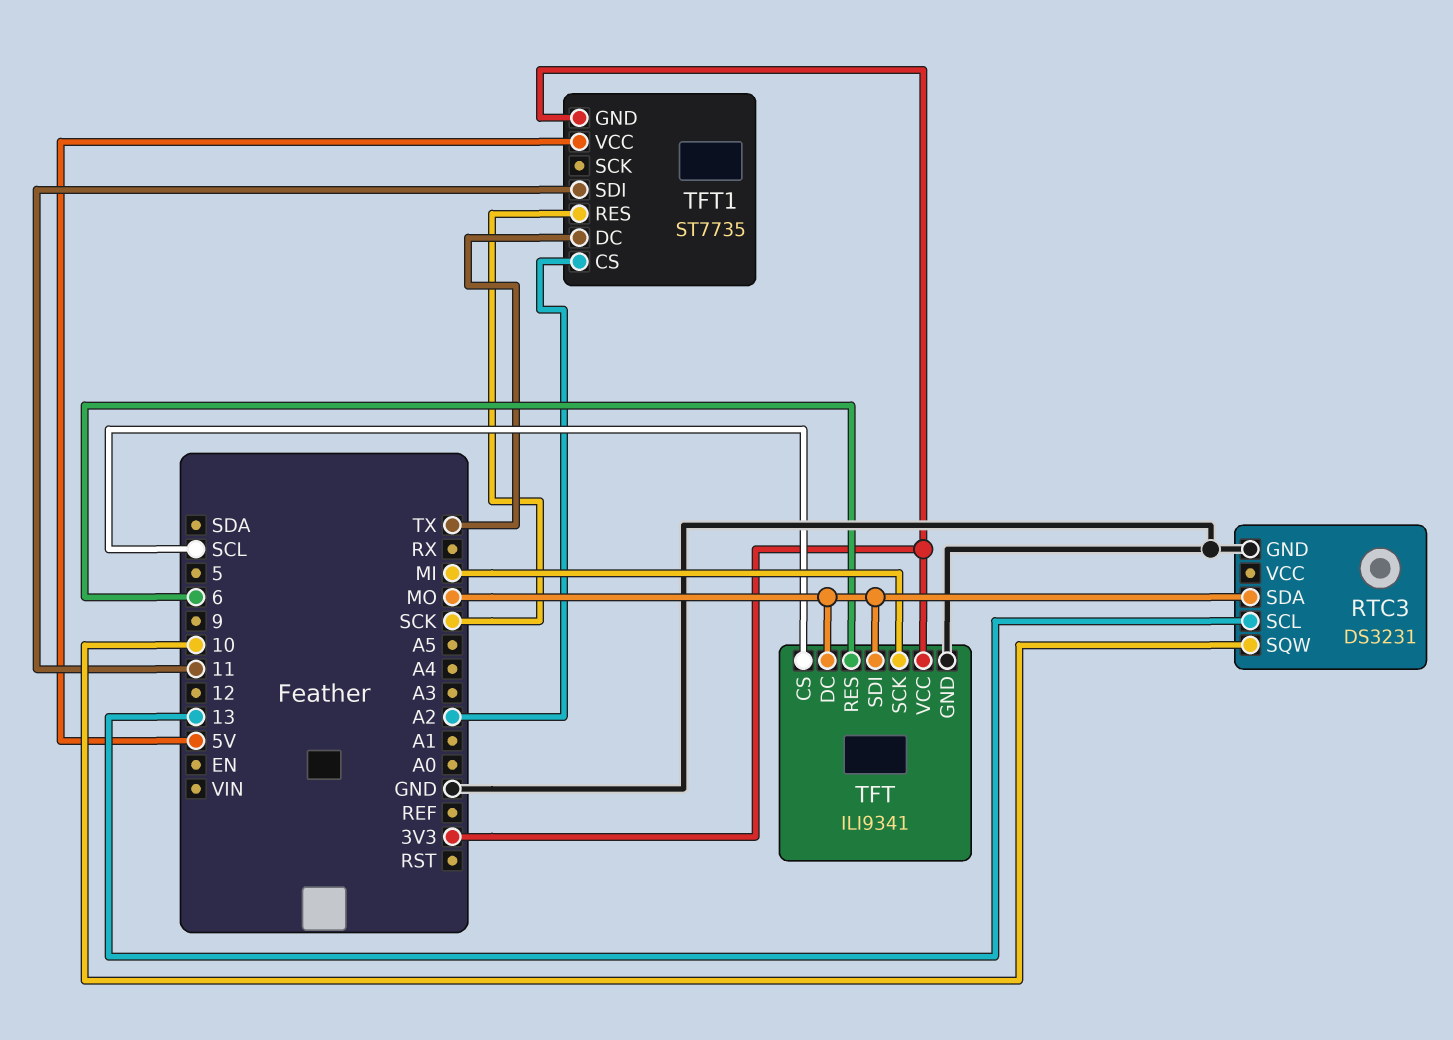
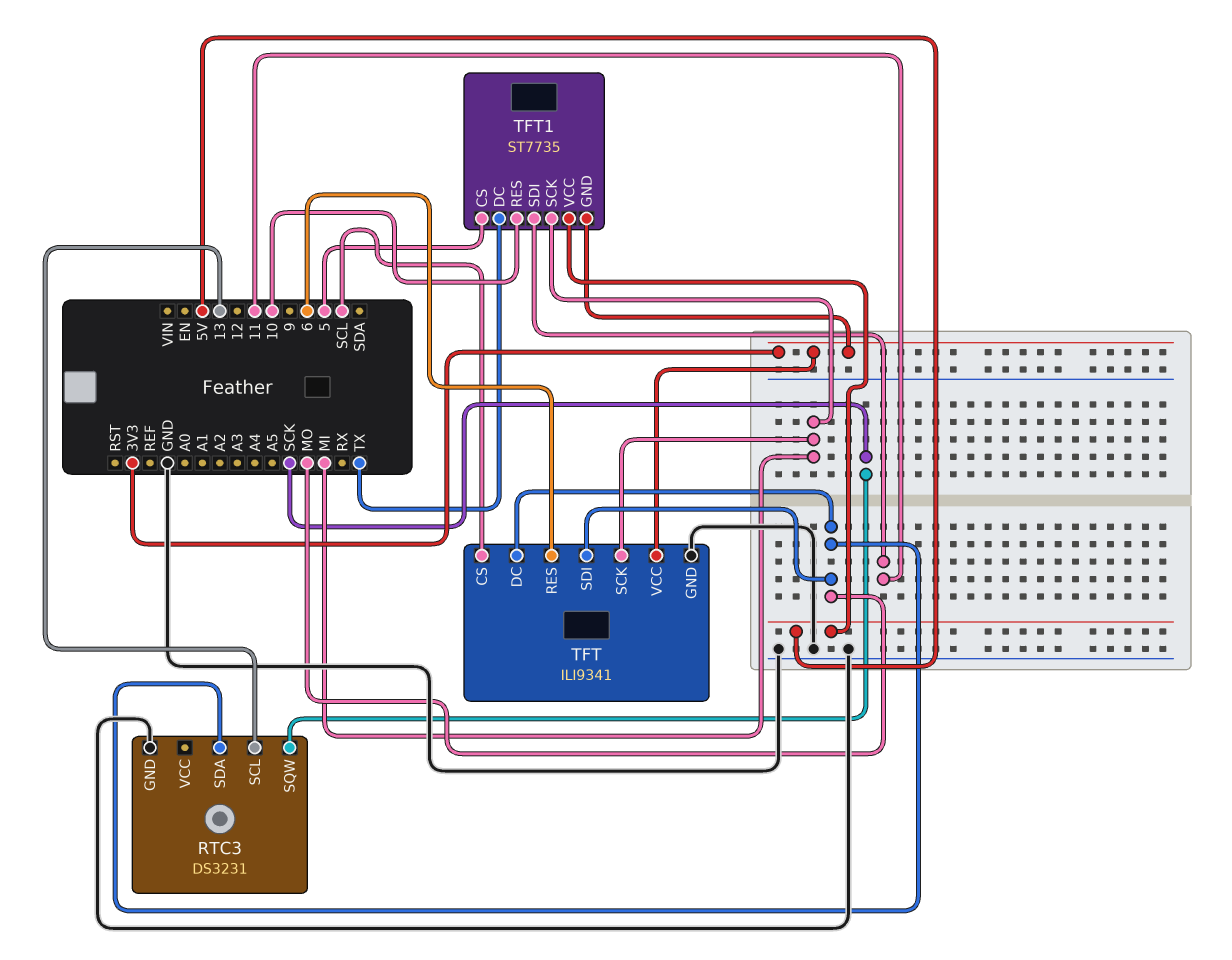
RTC3 pin SQW: 10 -> SCK
TFT1 pin CS: A2 -> 5
TFT1 pin RES: SCK -> 10
TFT1 pin SCK: none -> MI

